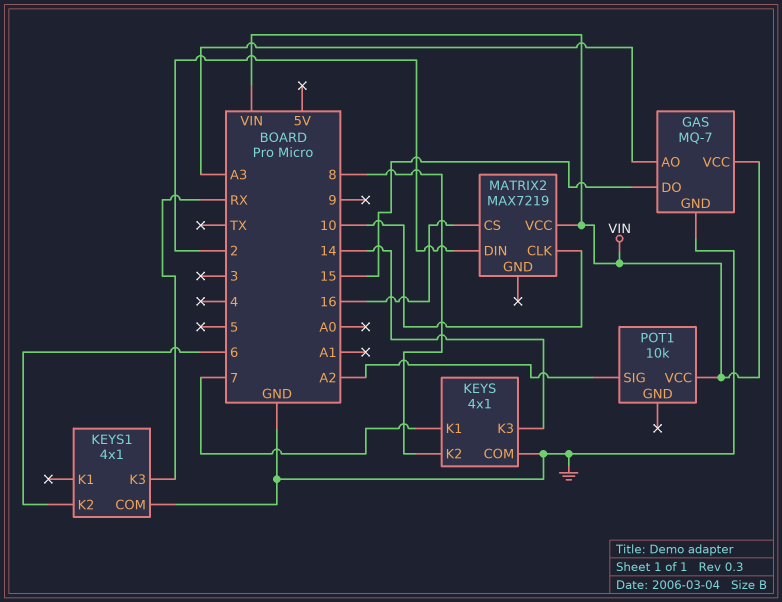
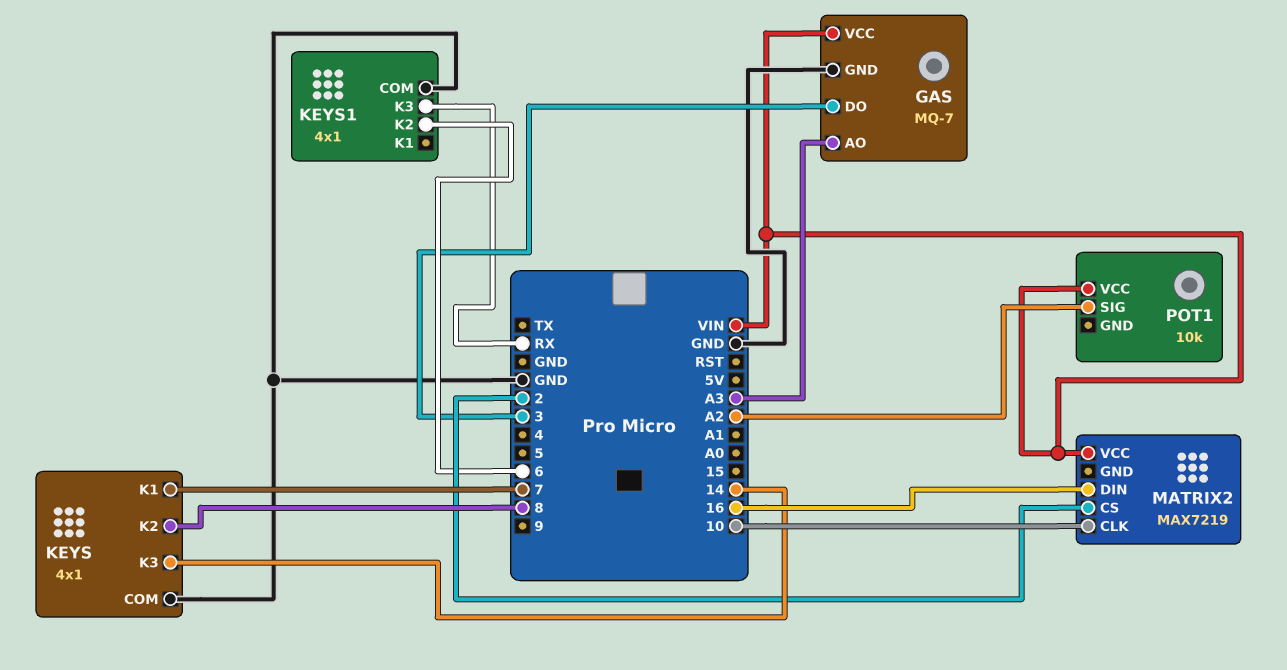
GAS pin DO: 15 -> 3
MATRIX2 pin CS: 16 -> 2
MATRIX2 pin DIN: 2 -> 16

